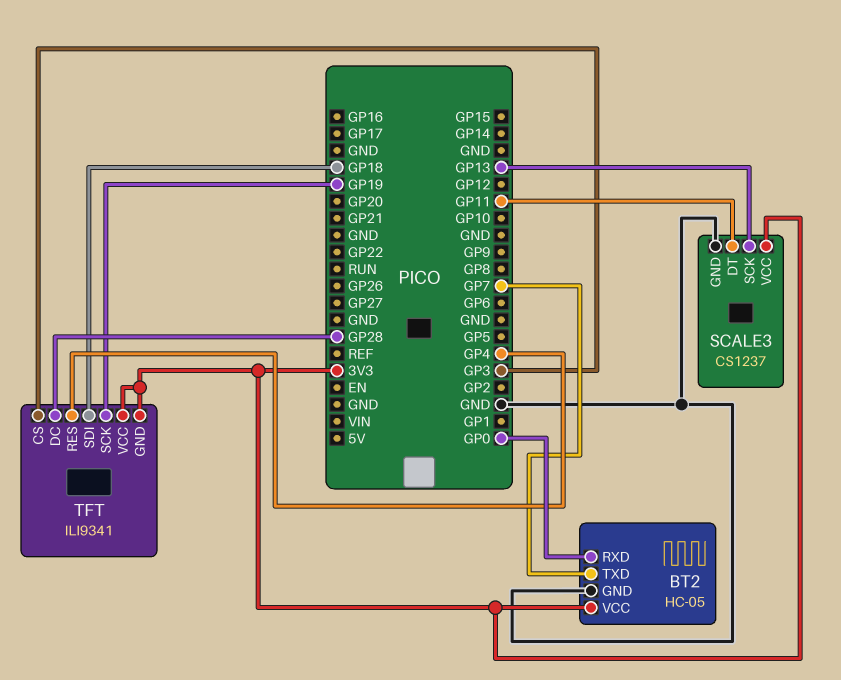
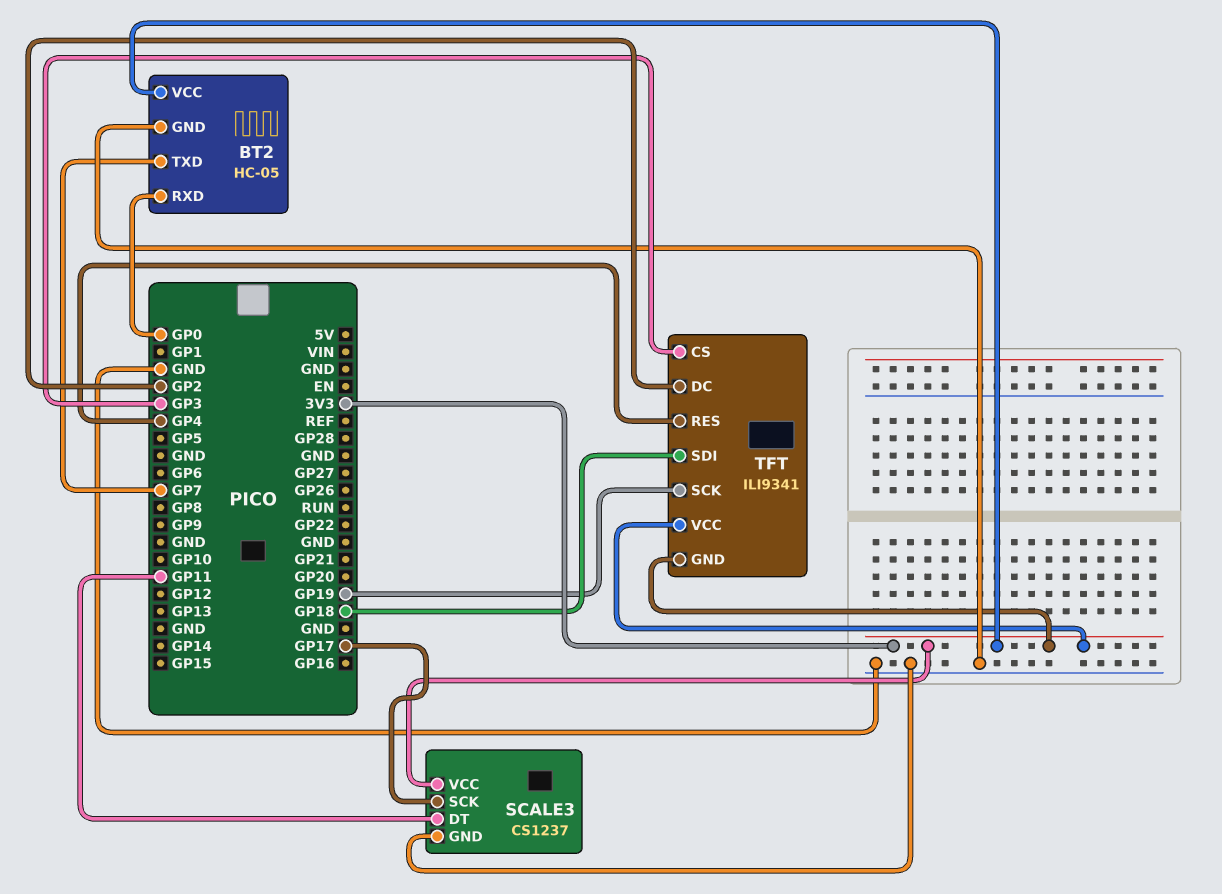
SCALE3 pin SCK: GP13 -> GP17
TFT pin DC: GP28 -> GP2

